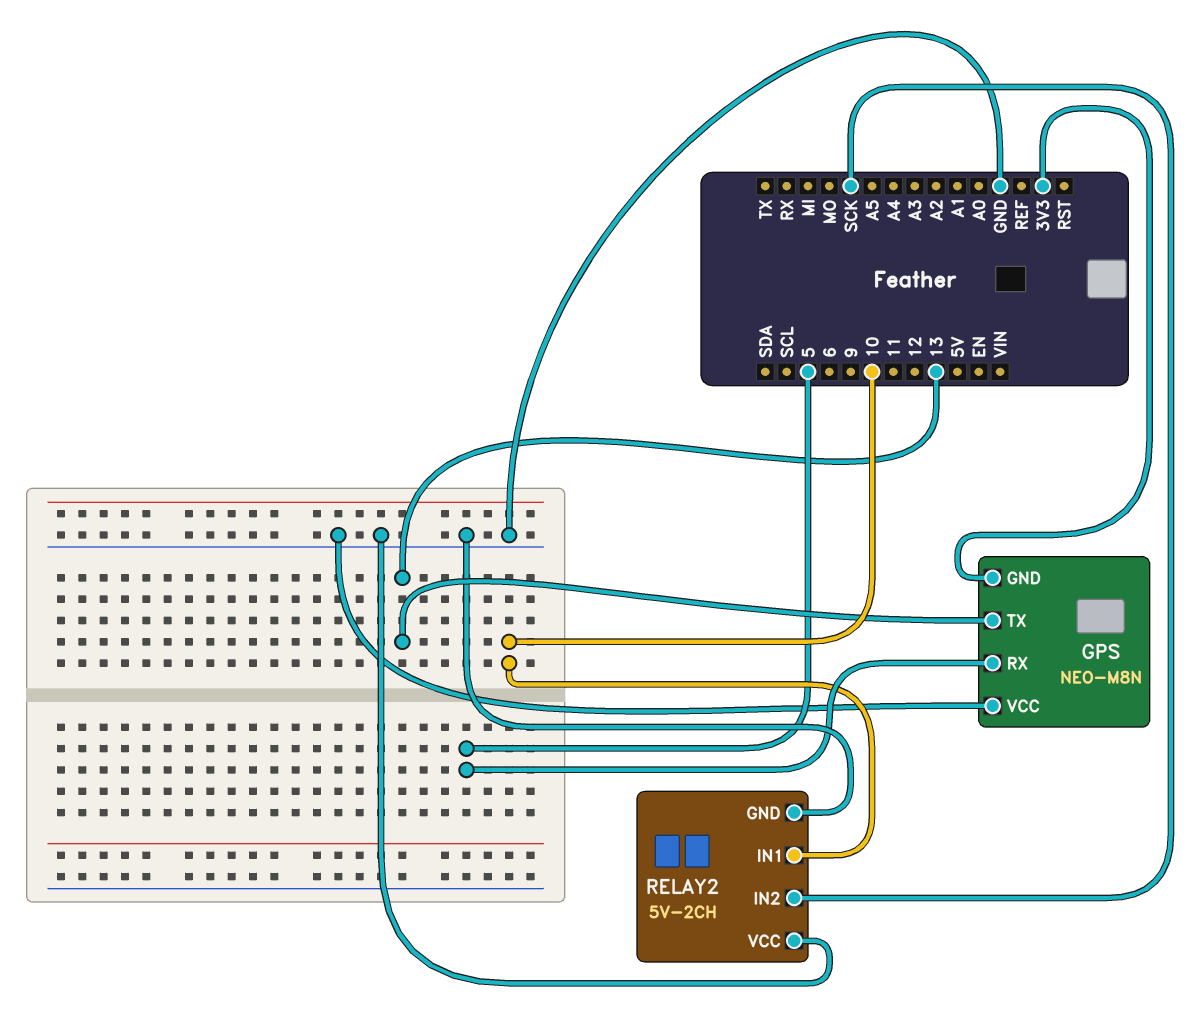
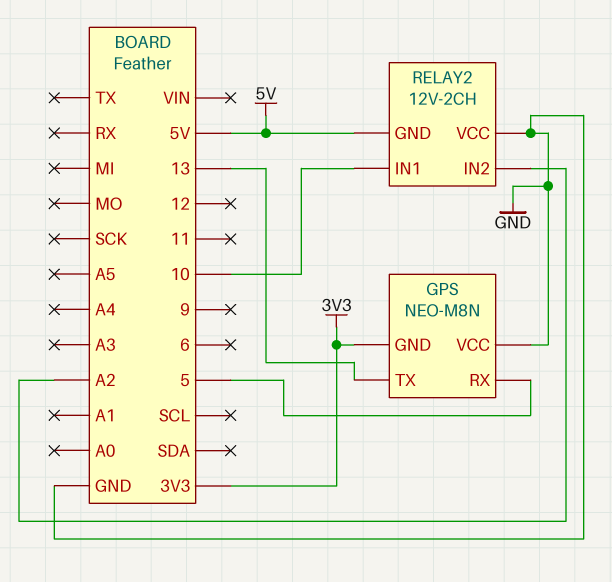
RELAY2: 5V-2CH -> 12V-2CH
RELAY2 pin GND: GND -> 5V
RELAY2 pin IN2: SCK -> A2

